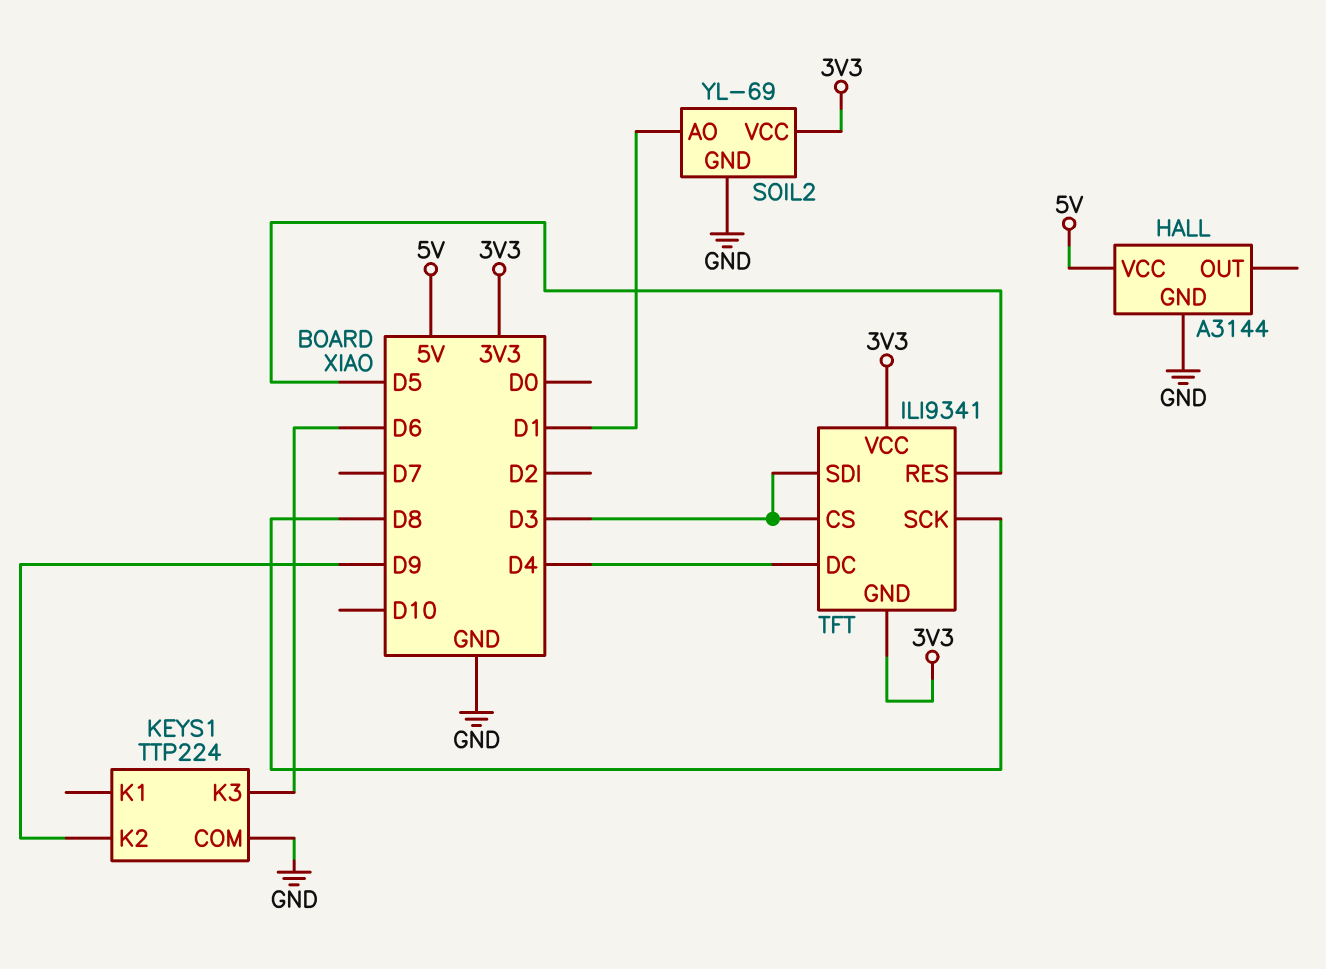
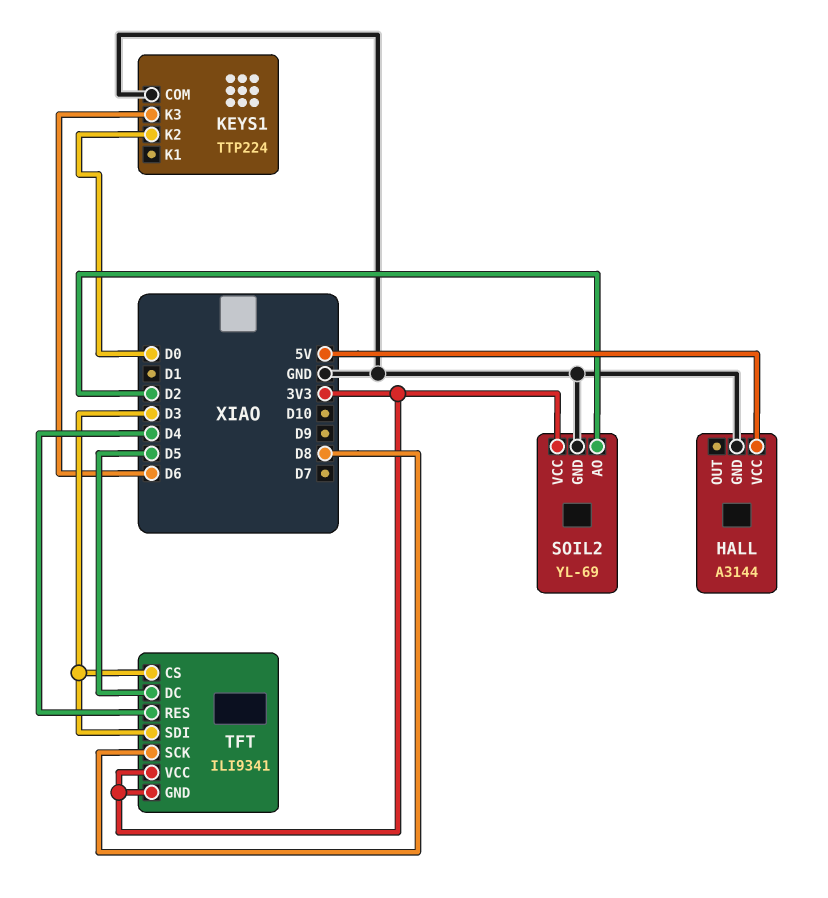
KEYS1 pin K2: D9 -> D0
SOIL2 pin AO: D1 -> D2
TFT pin DC: D4 -> D5
TFT pin RES: D5 -> D4

